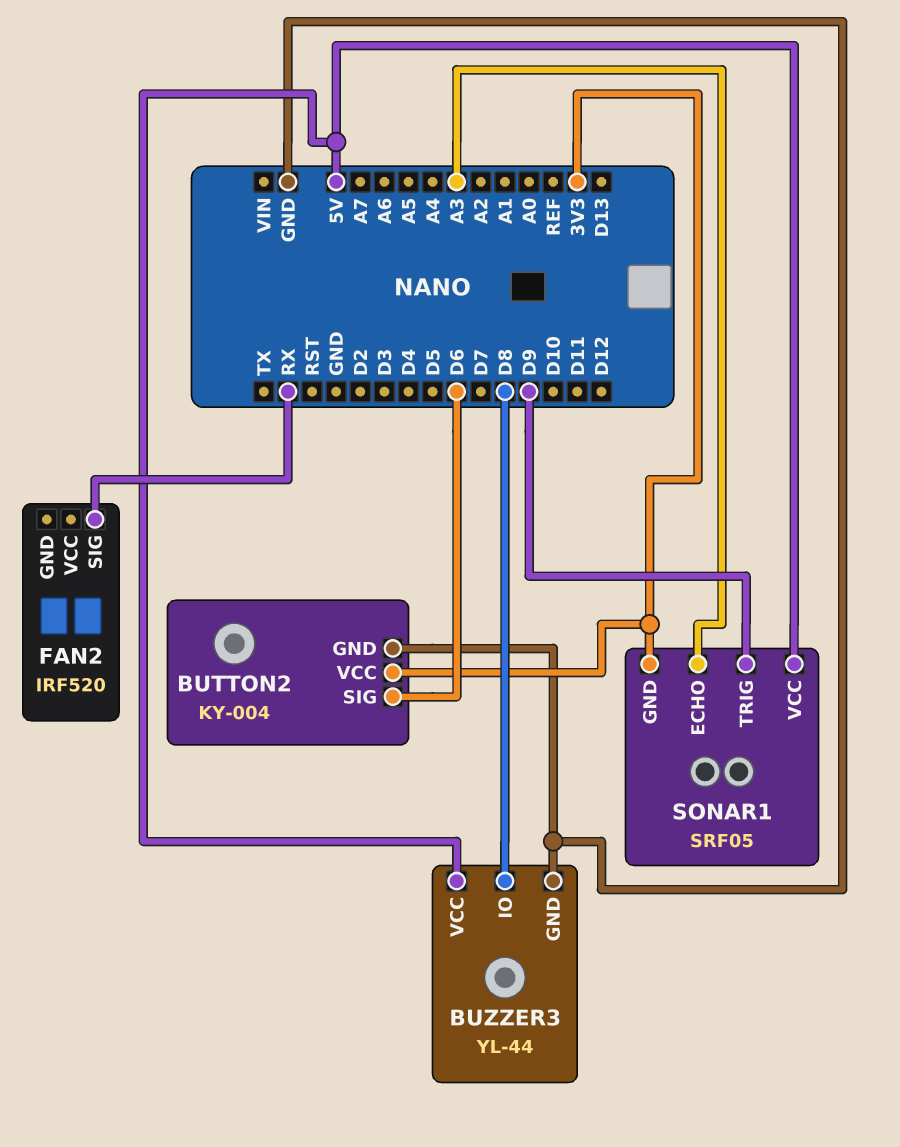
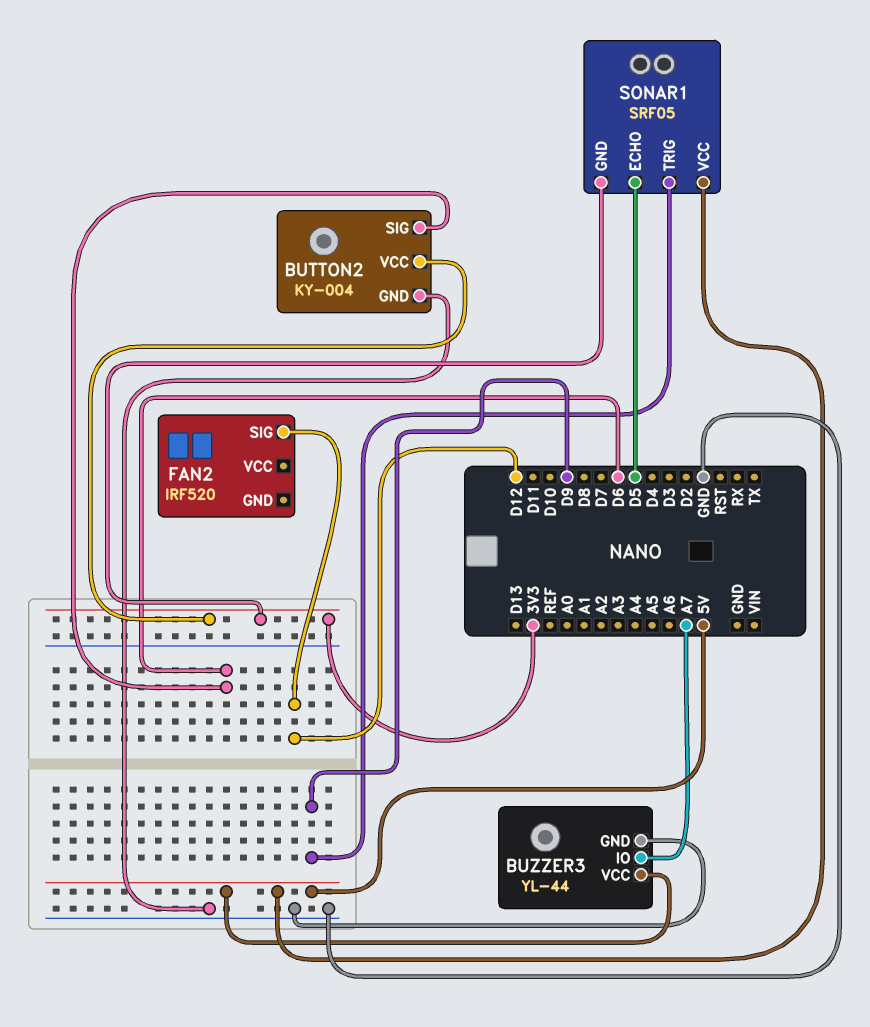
BUZZER3 pin IO: D8 -> A7
FAN2 pin SIG: RX -> D12
SONAR1 pin ECHO: A3 -> D5

